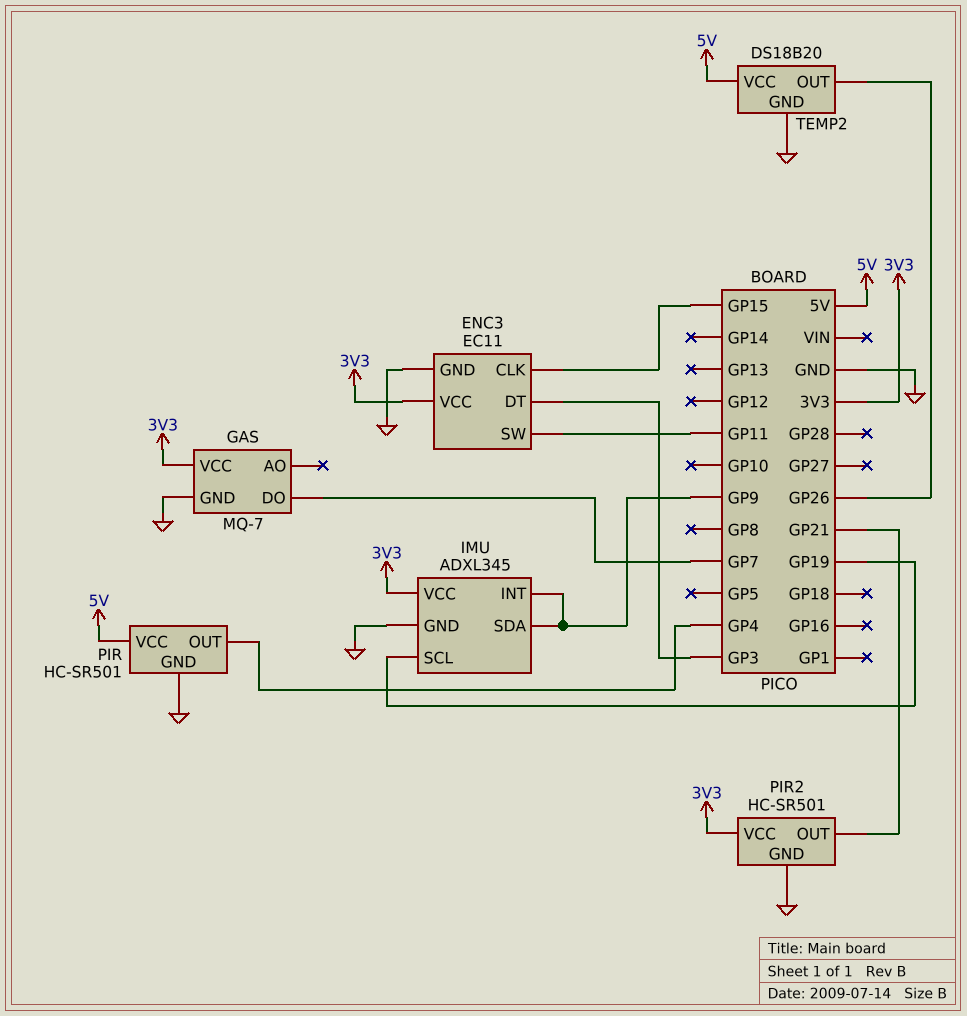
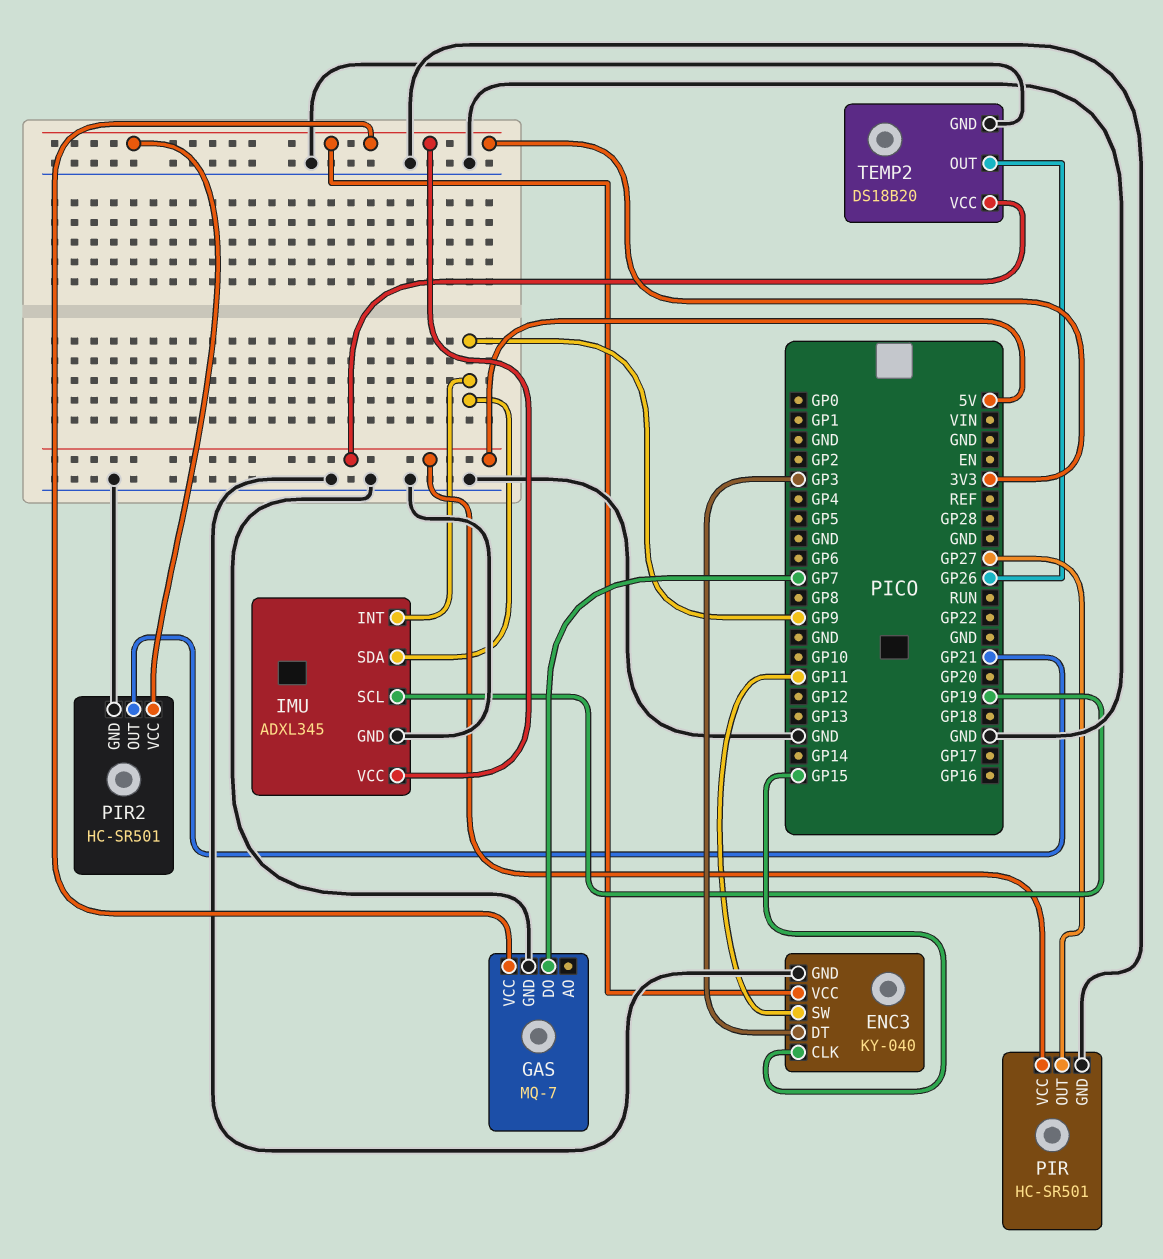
ENC3: EC11 -> KY-040
PIR pin OUT: GP4 -> GP27

